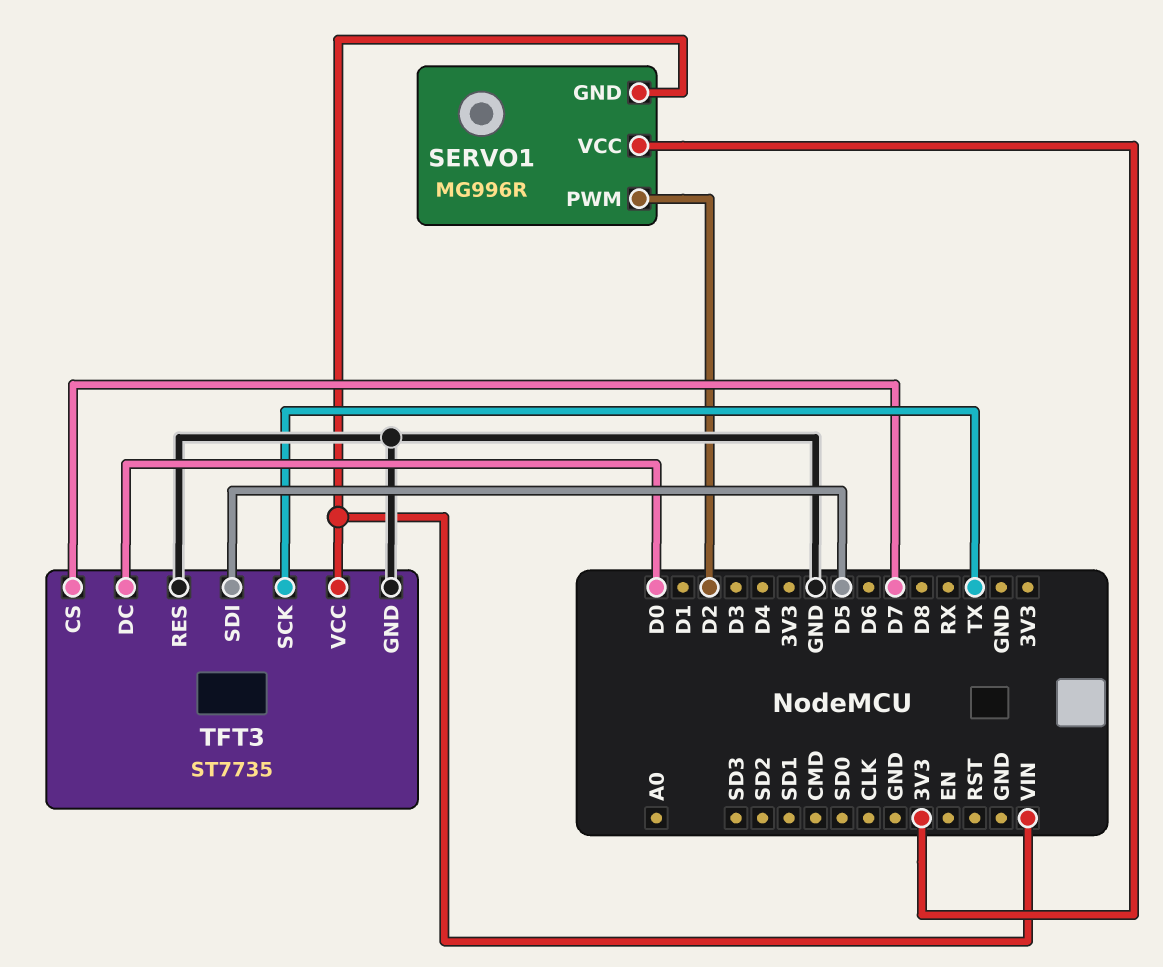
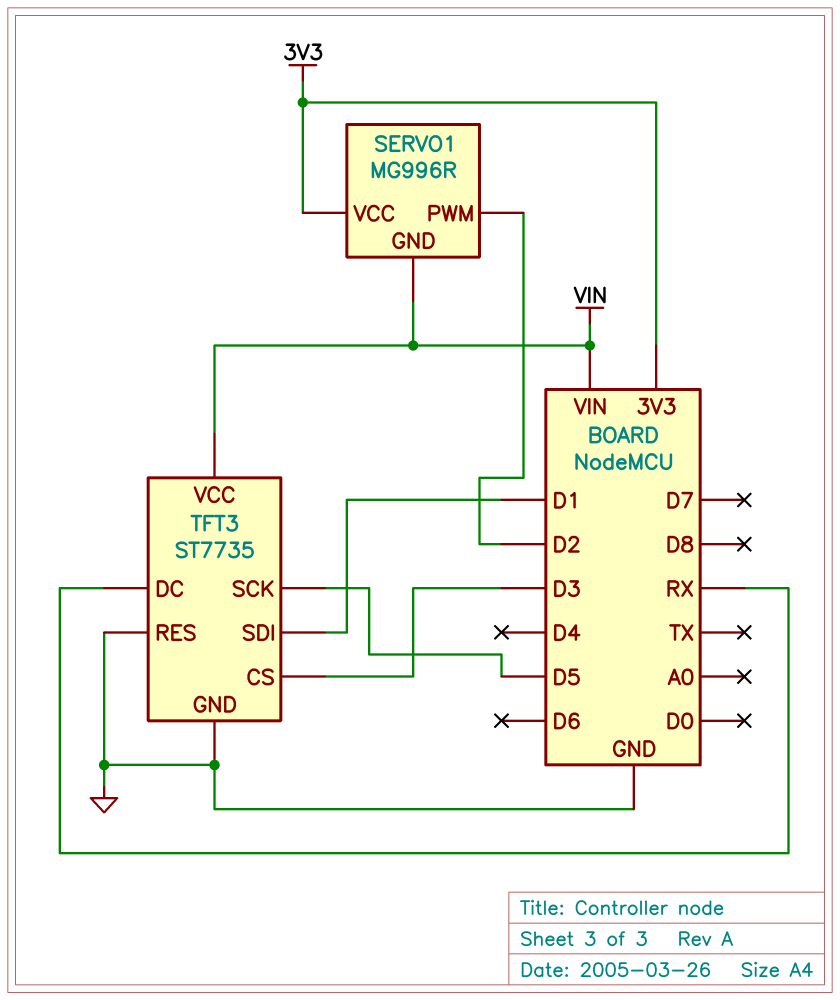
TFT3 pin CS: D7 -> D3
TFT3 pin DC: D0 -> RX
TFT3 pin SCK: TX -> D5
TFT3 pin SDI: D5 -> D1

